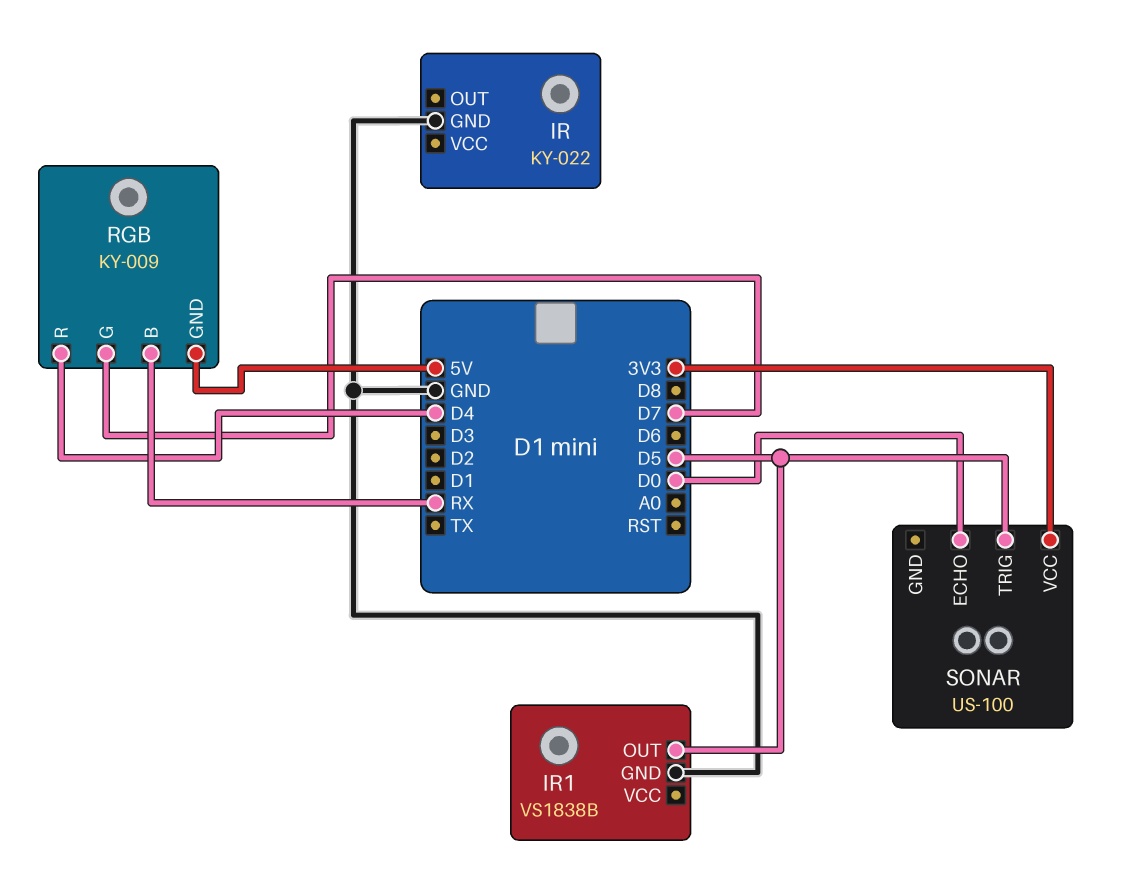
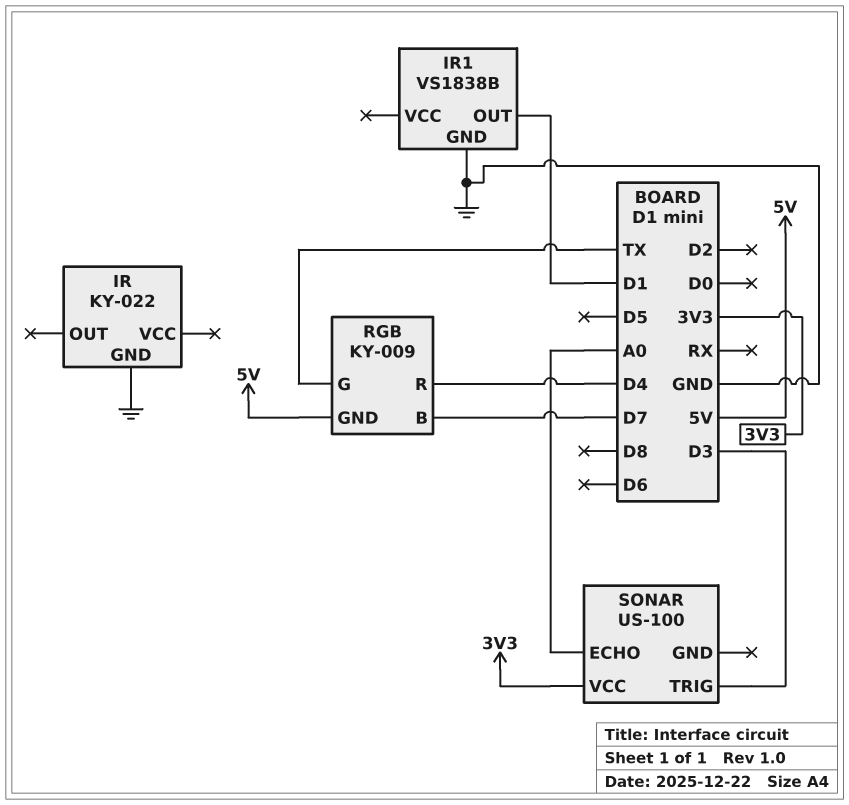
IR1 pin OUT: D5 -> D1
RGB pin B: RX -> D7
RGB pin G: D7 -> TX
SONAR pin ECHO: D0 -> A0
SONAR pin TRIG: D5 -> D3

